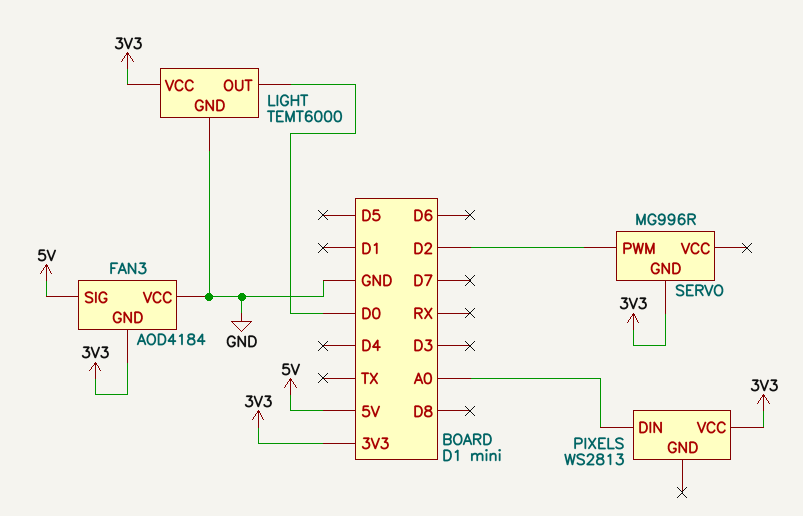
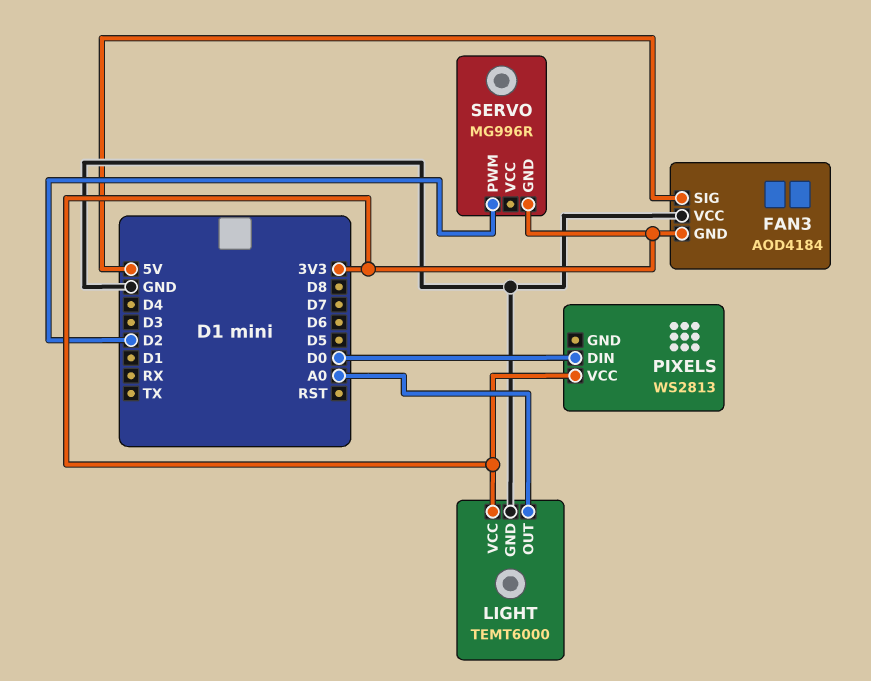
LIGHT pin OUT: D0 -> A0
PIXELS pin DIN: A0 -> D0

